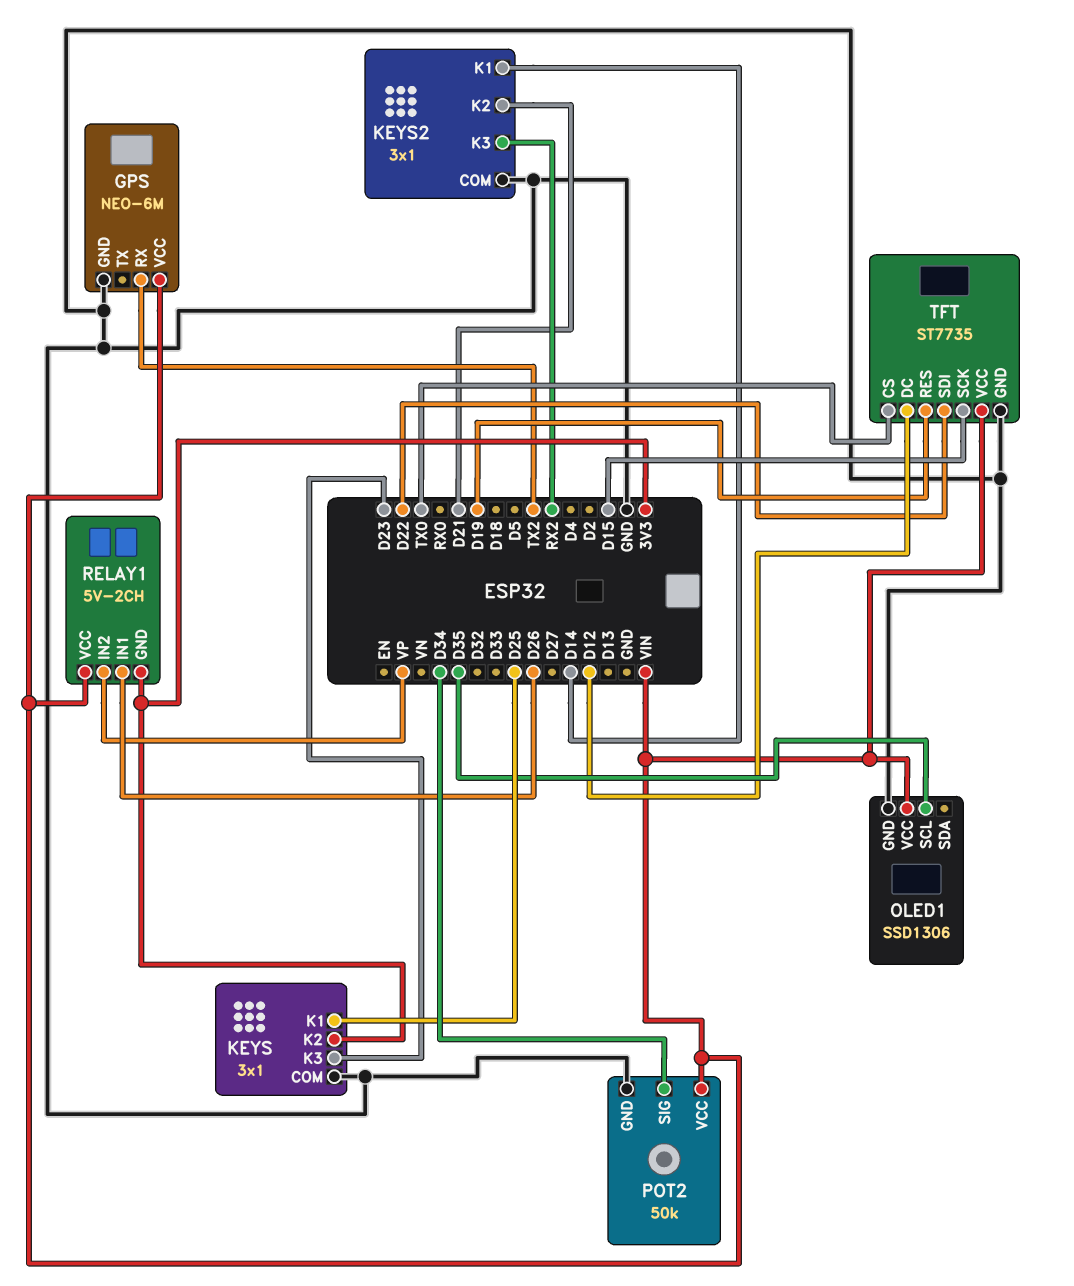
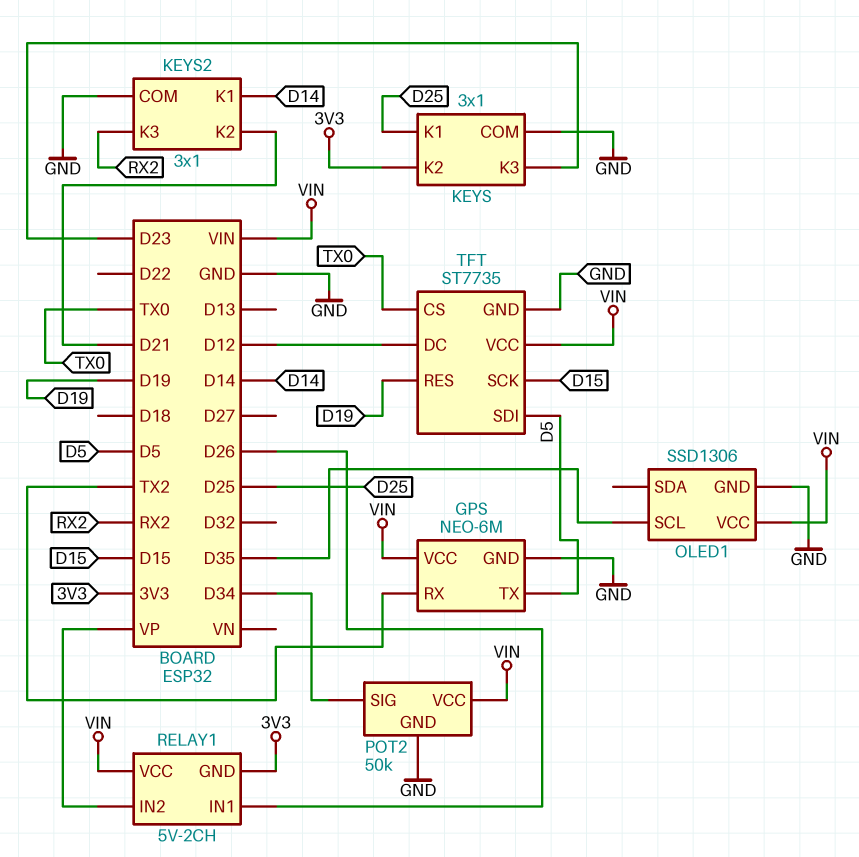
GPS pin TX: none -> D5
TFT pin SDI: D22 -> D5

